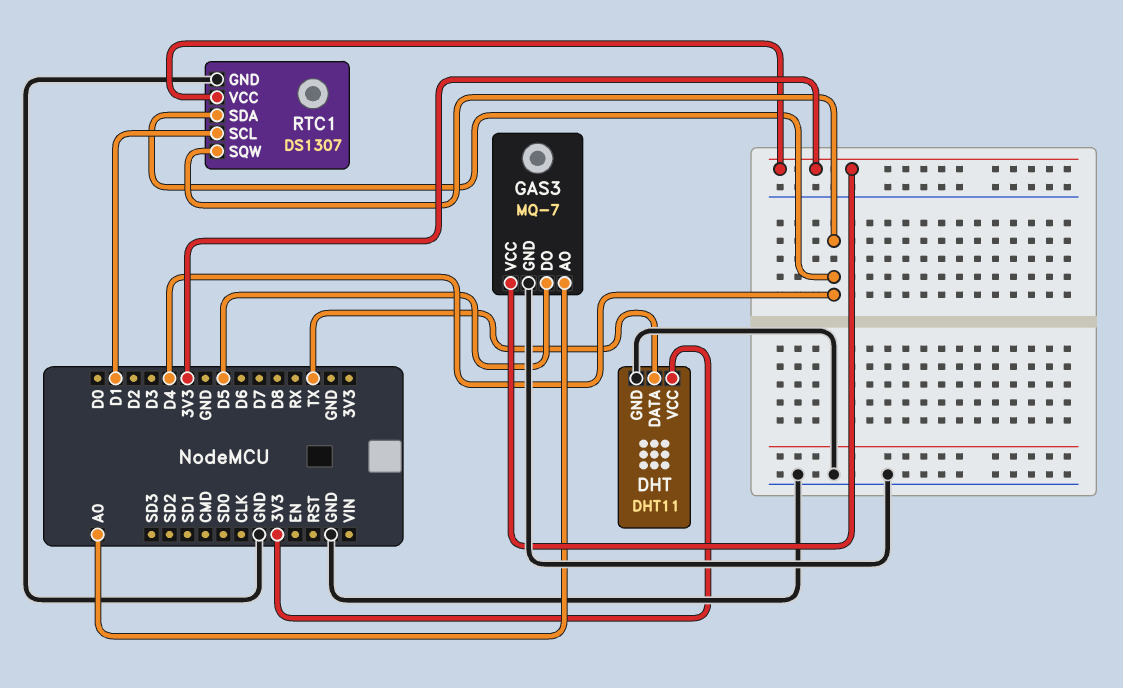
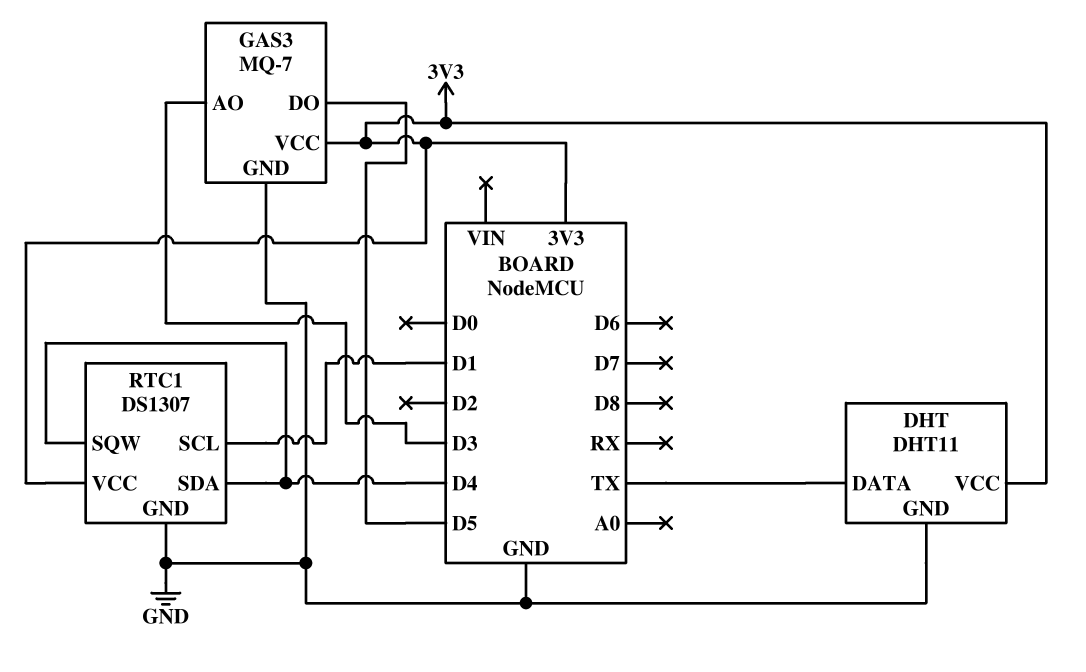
GAS3 pin AO: A0 -> D3

